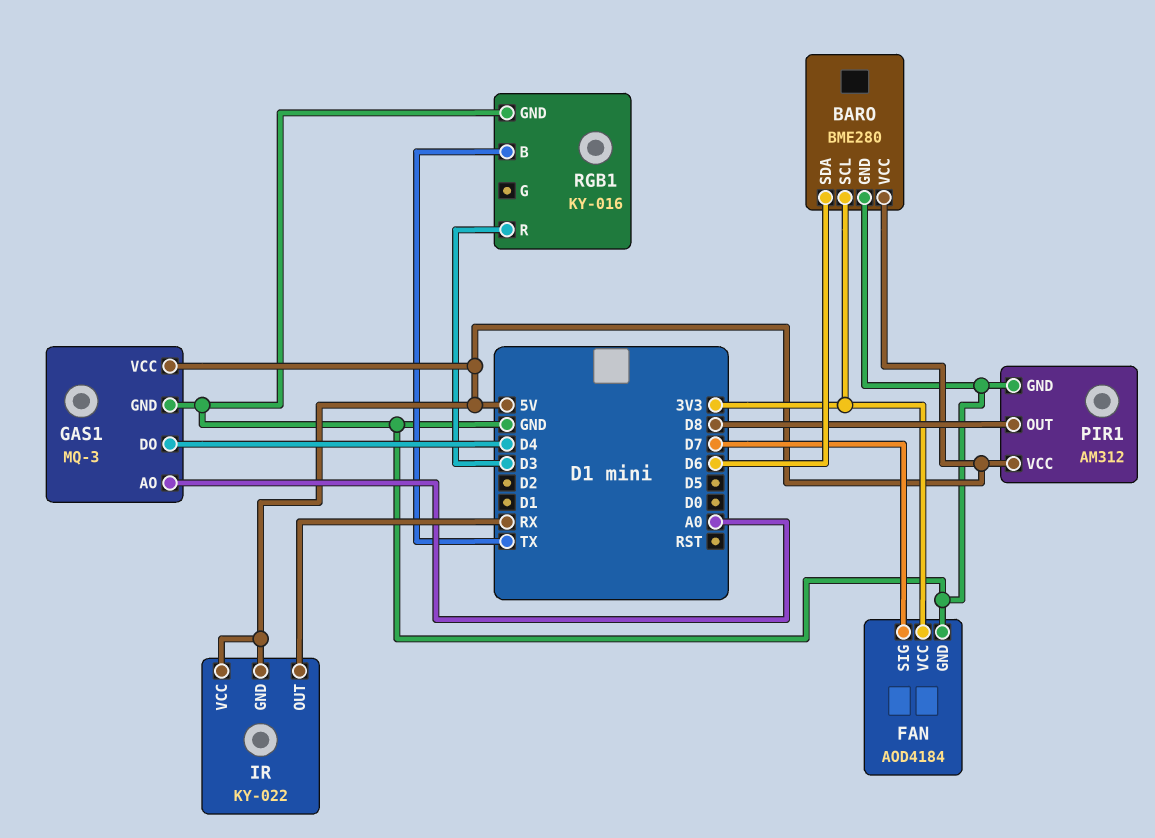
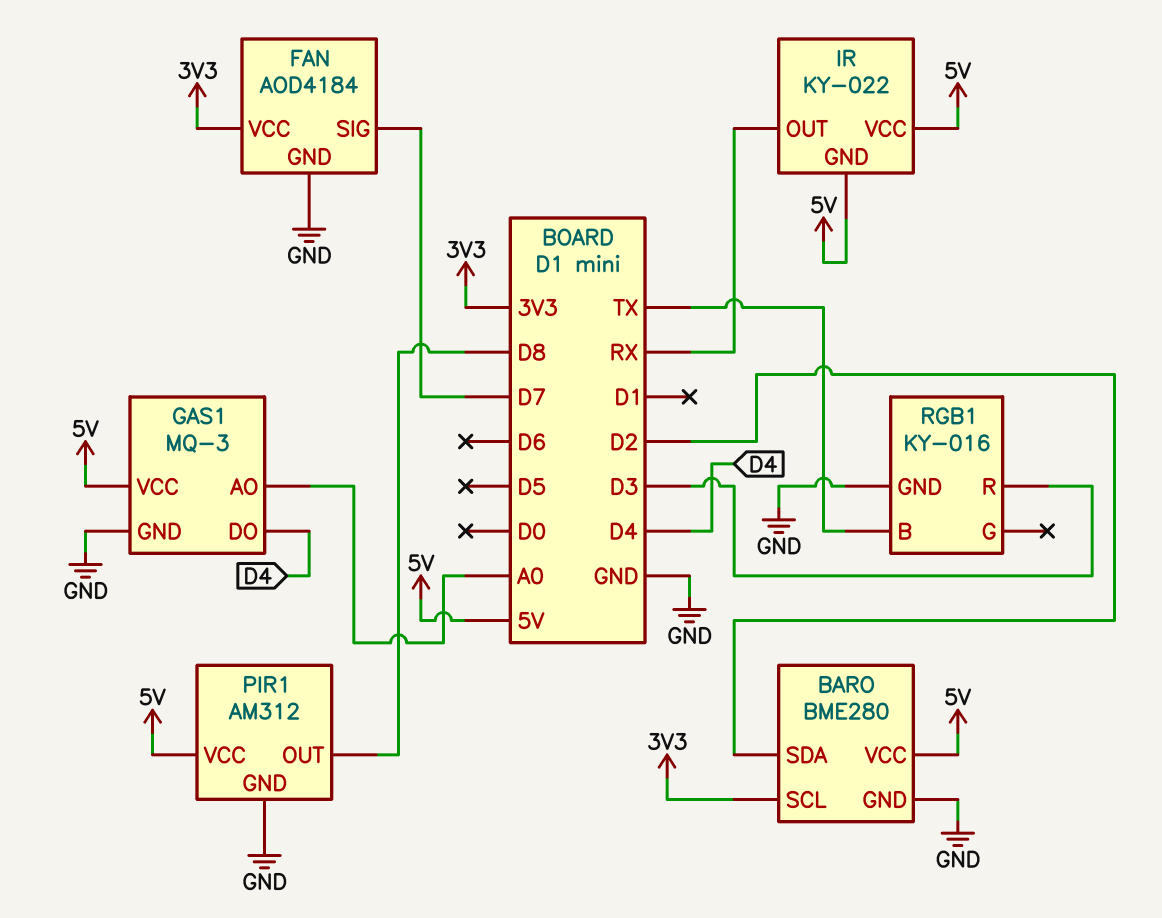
BARO pin SDA: D6 -> D2

